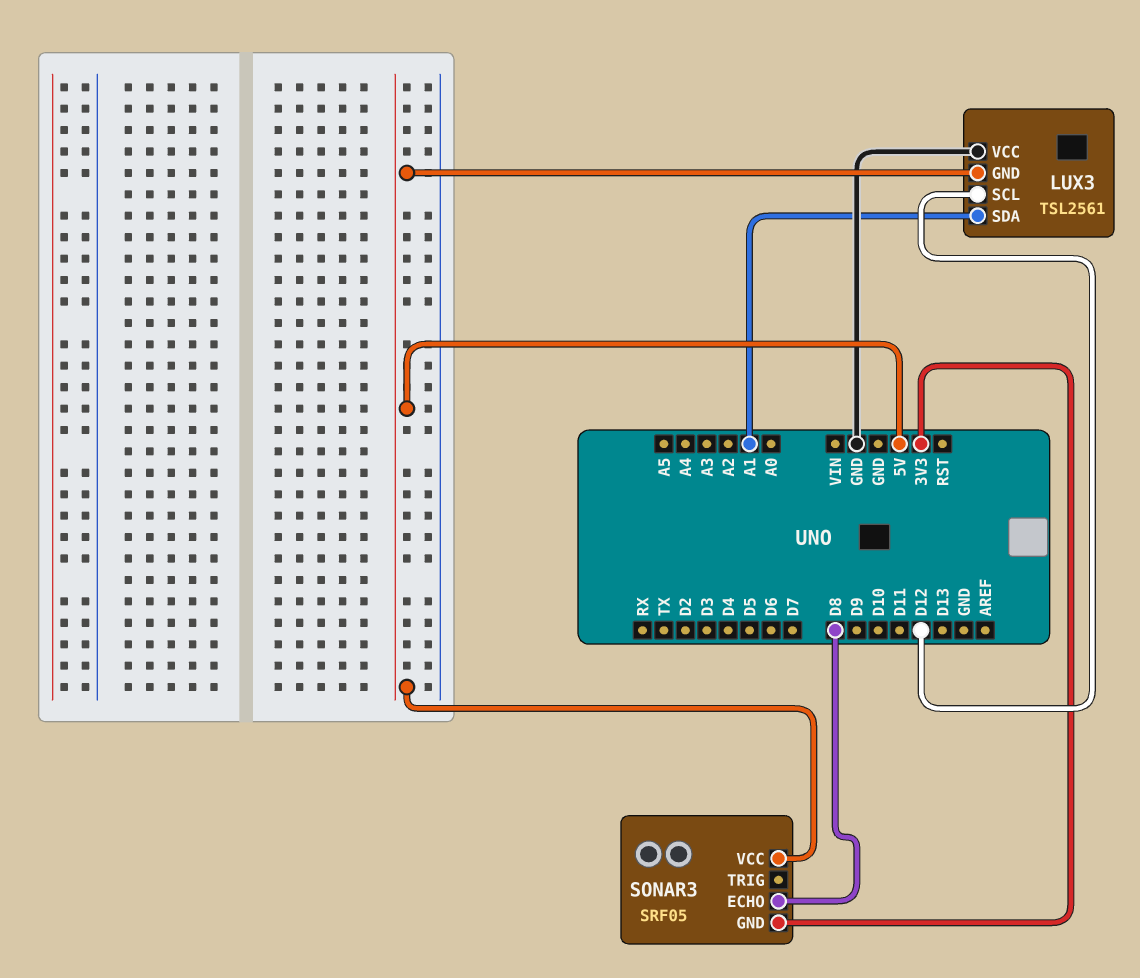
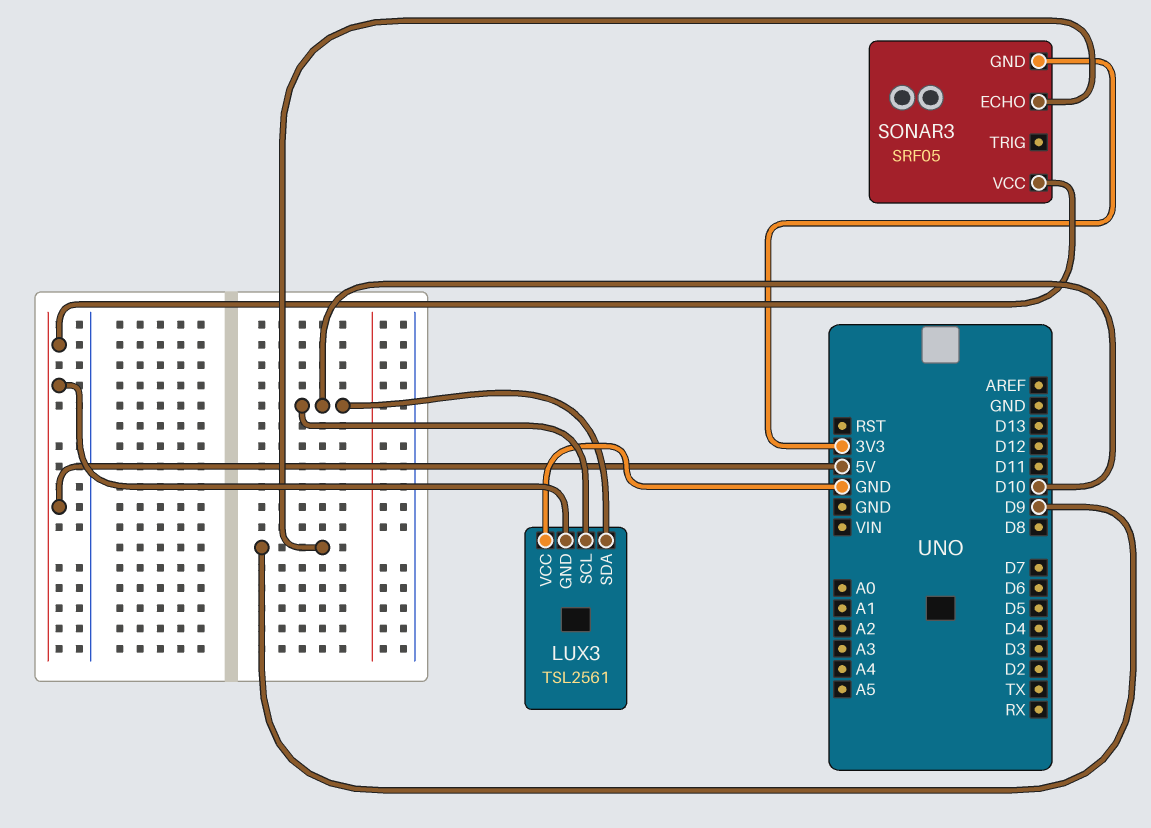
LUX3 pin SCL: D12 -> D10
LUX3 pin SDA: A1 -> D10
SONAR3 pin ECHO: D8 -> D9

